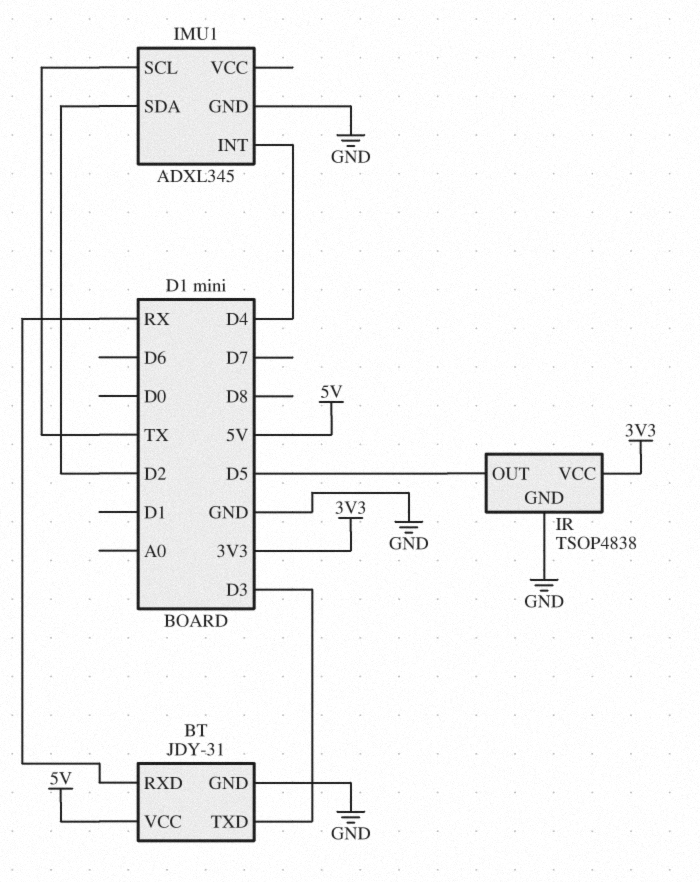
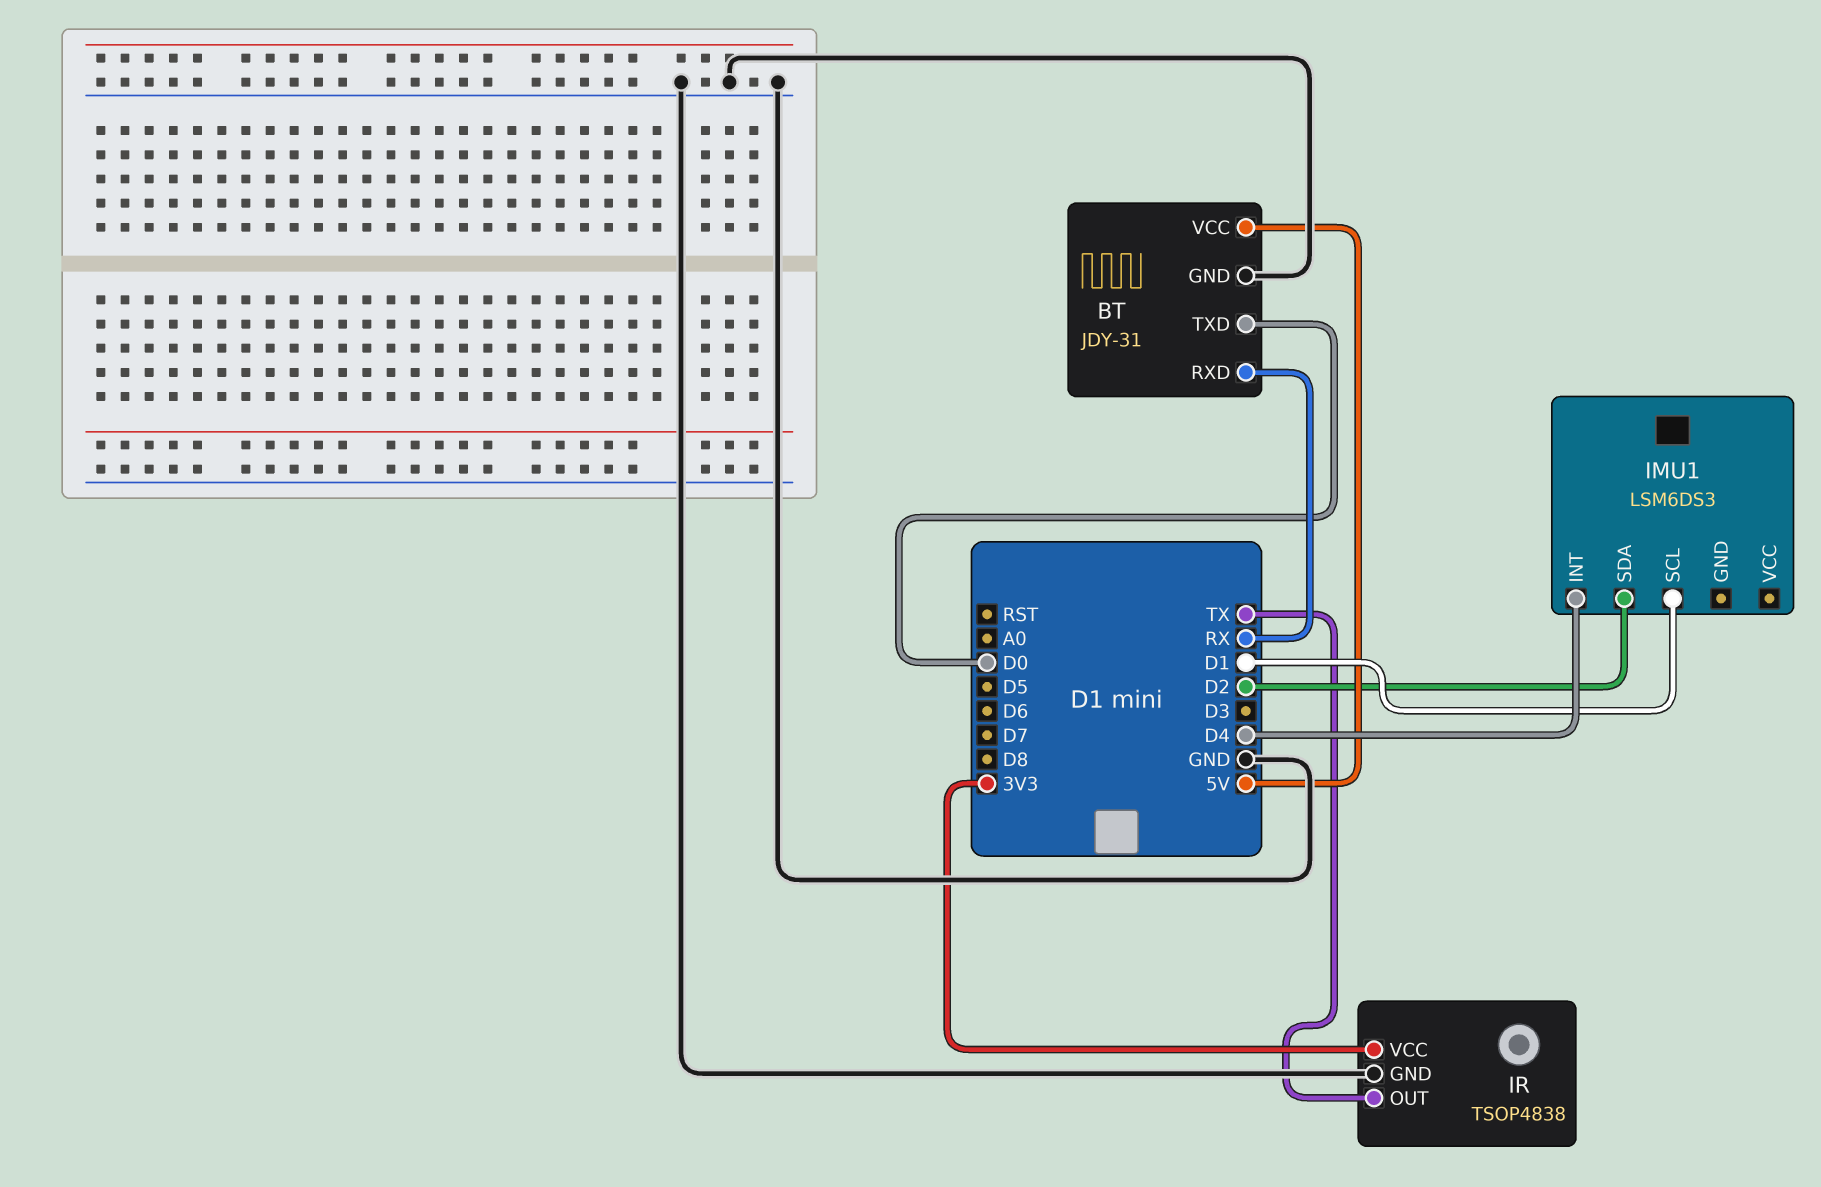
BT pin TXD: D3 -> D0
IMU1: ADXL345 -> LSM6DS3
IMU1 pin GND: GND -> none
IMU1 pin SCL: TX -> D1
IR pin OUT: D5 -> TX

